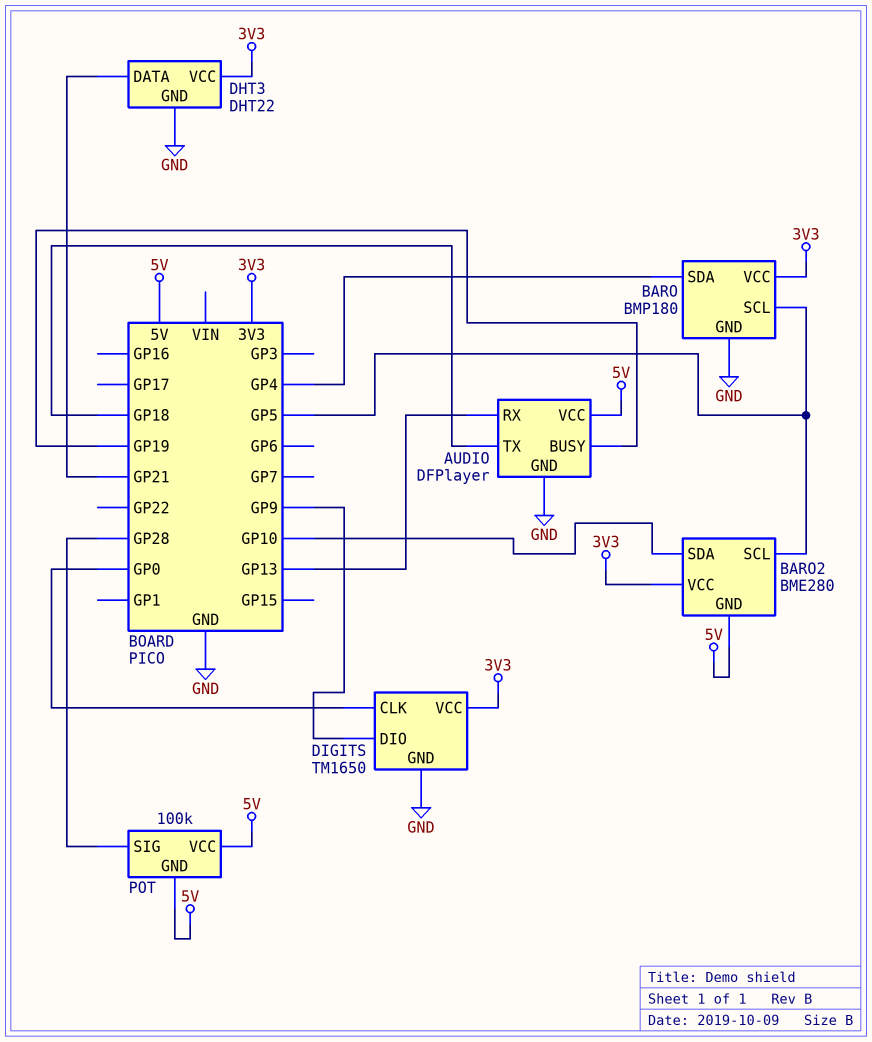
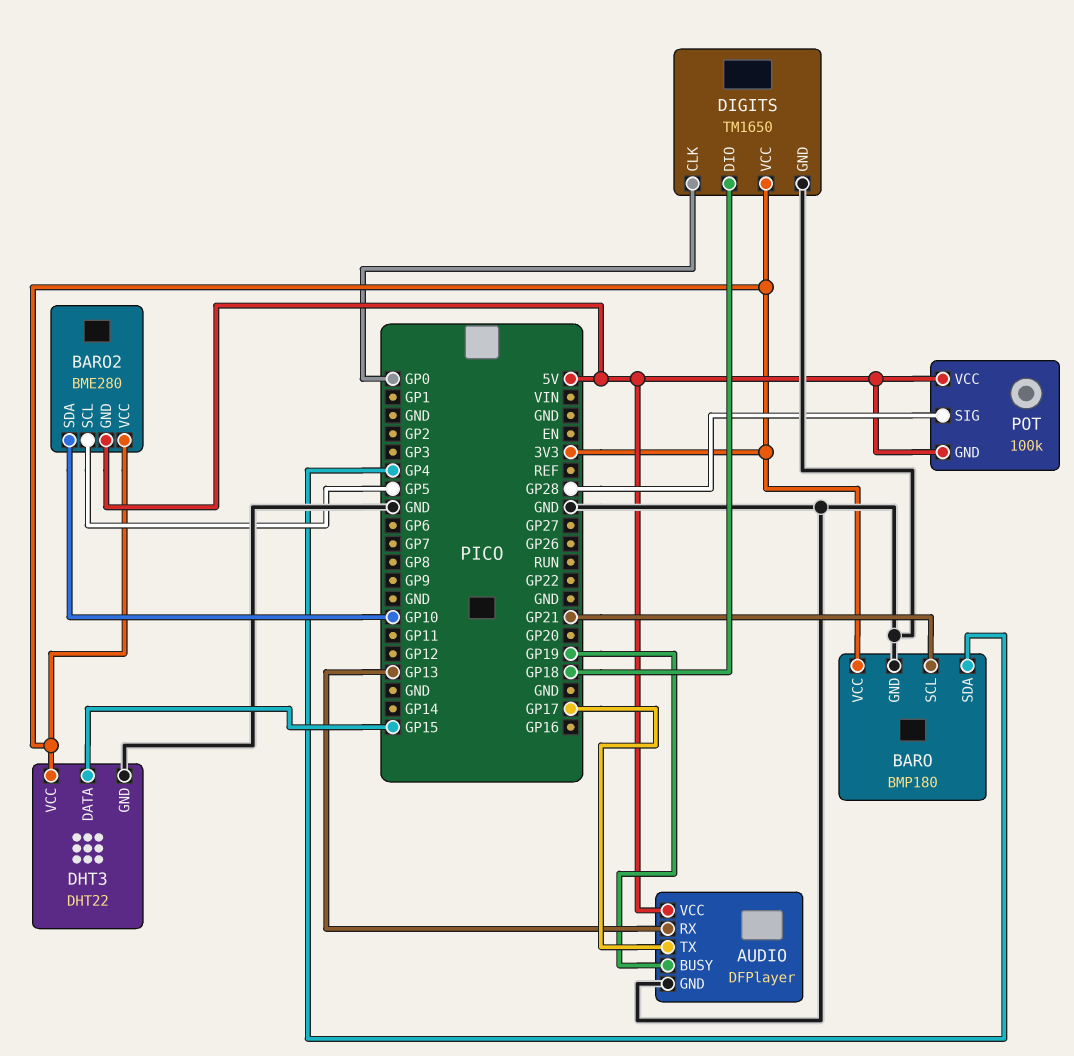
AUDIO pin TX: GP18 -> GP17
BARO pin SCL: GP5 -> GP21
DHT3 pin DATA: GP21 -> GP15
DIGITS pin DIO: GP9 -> GP18

